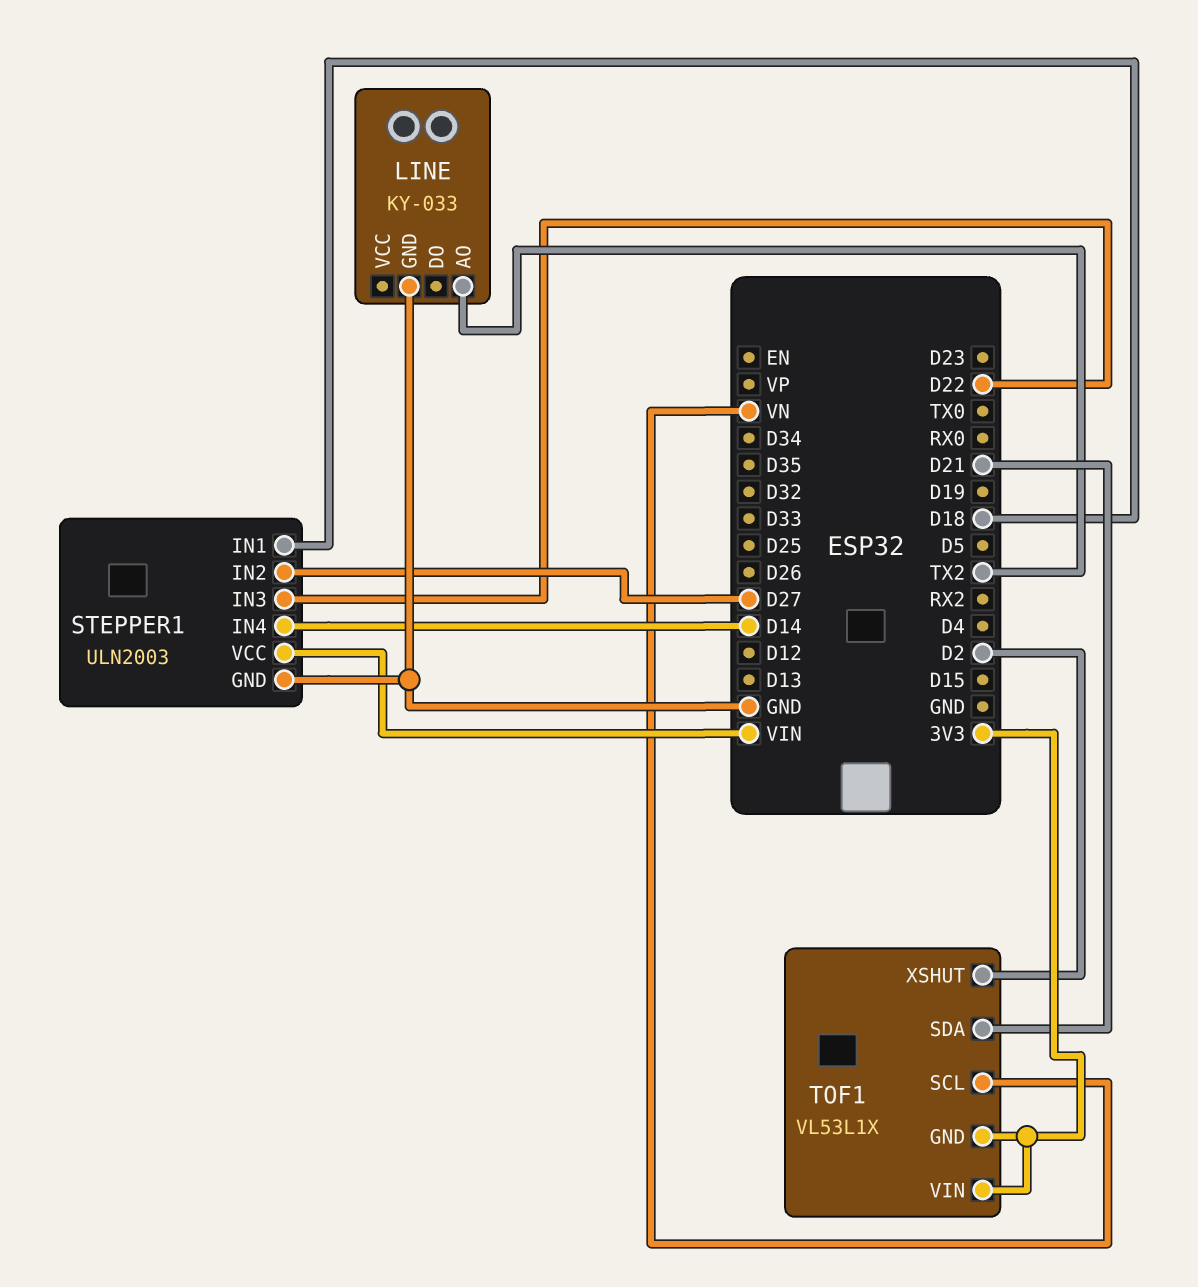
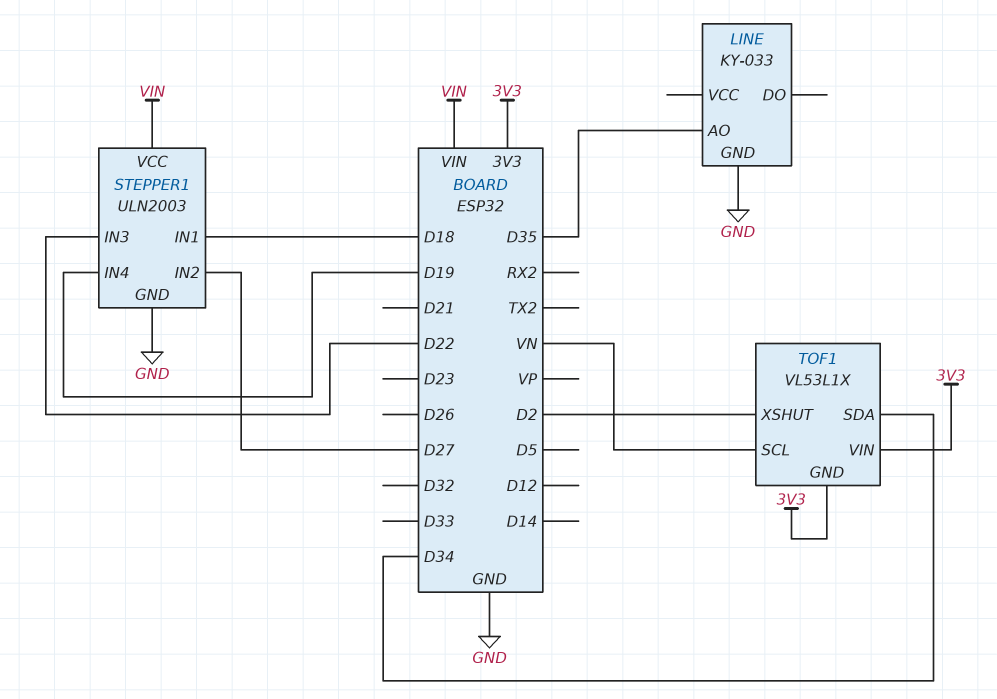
LINE pin AO: TX2 -> D35
STEPPER1 pin IN4: D14 -> D19
TOF1 pin SDA: D21 -> D34

